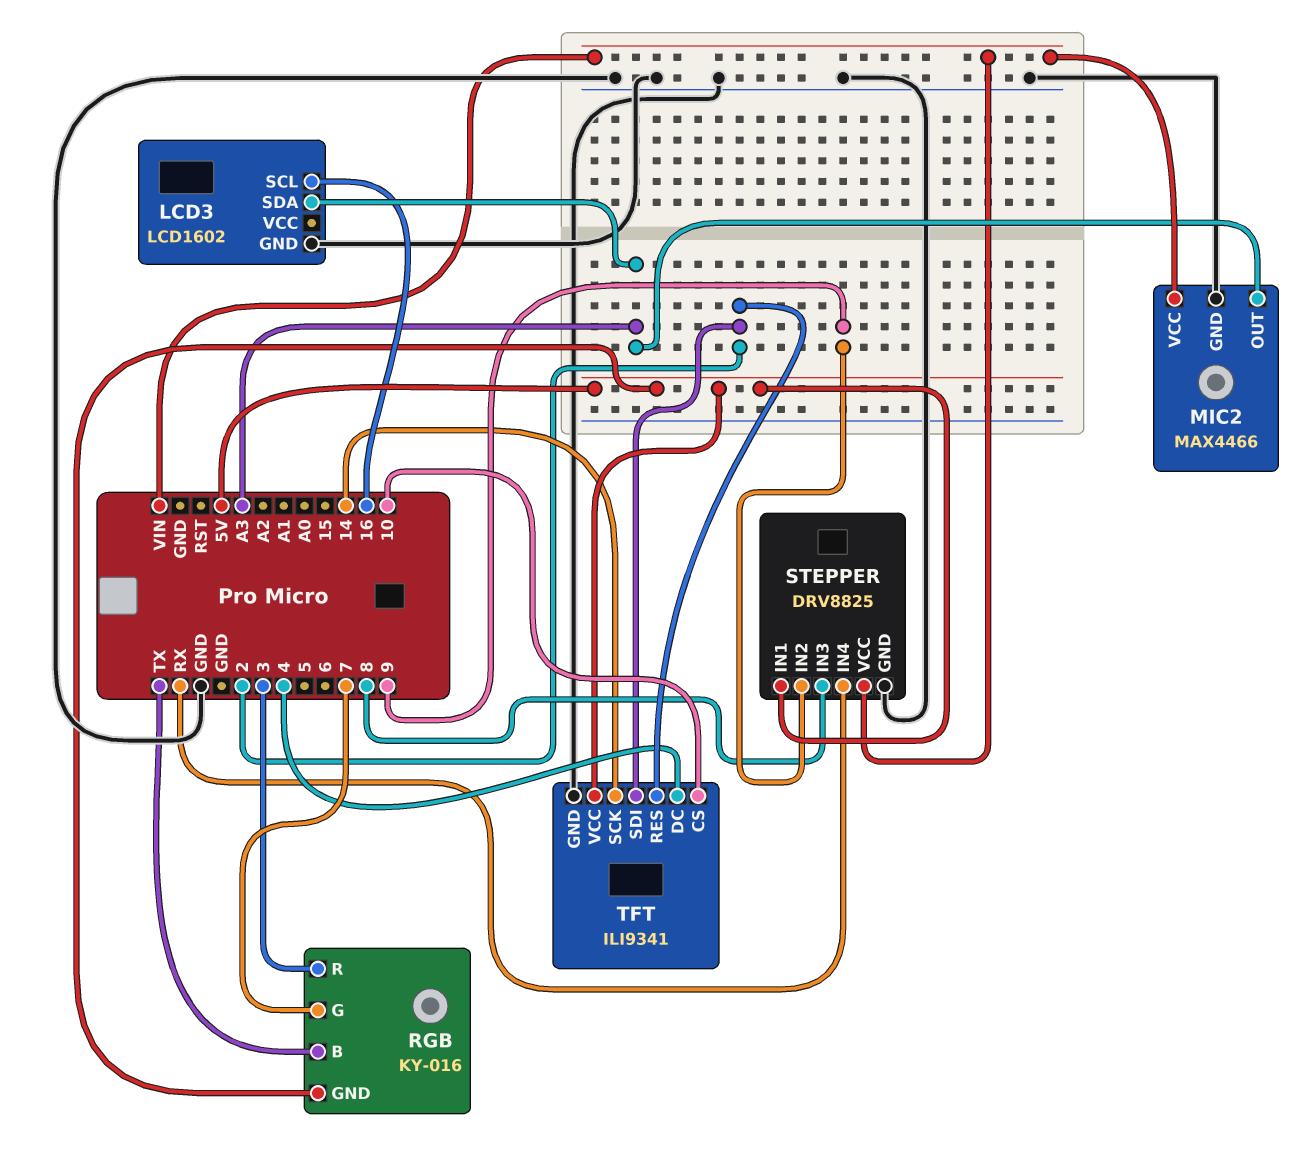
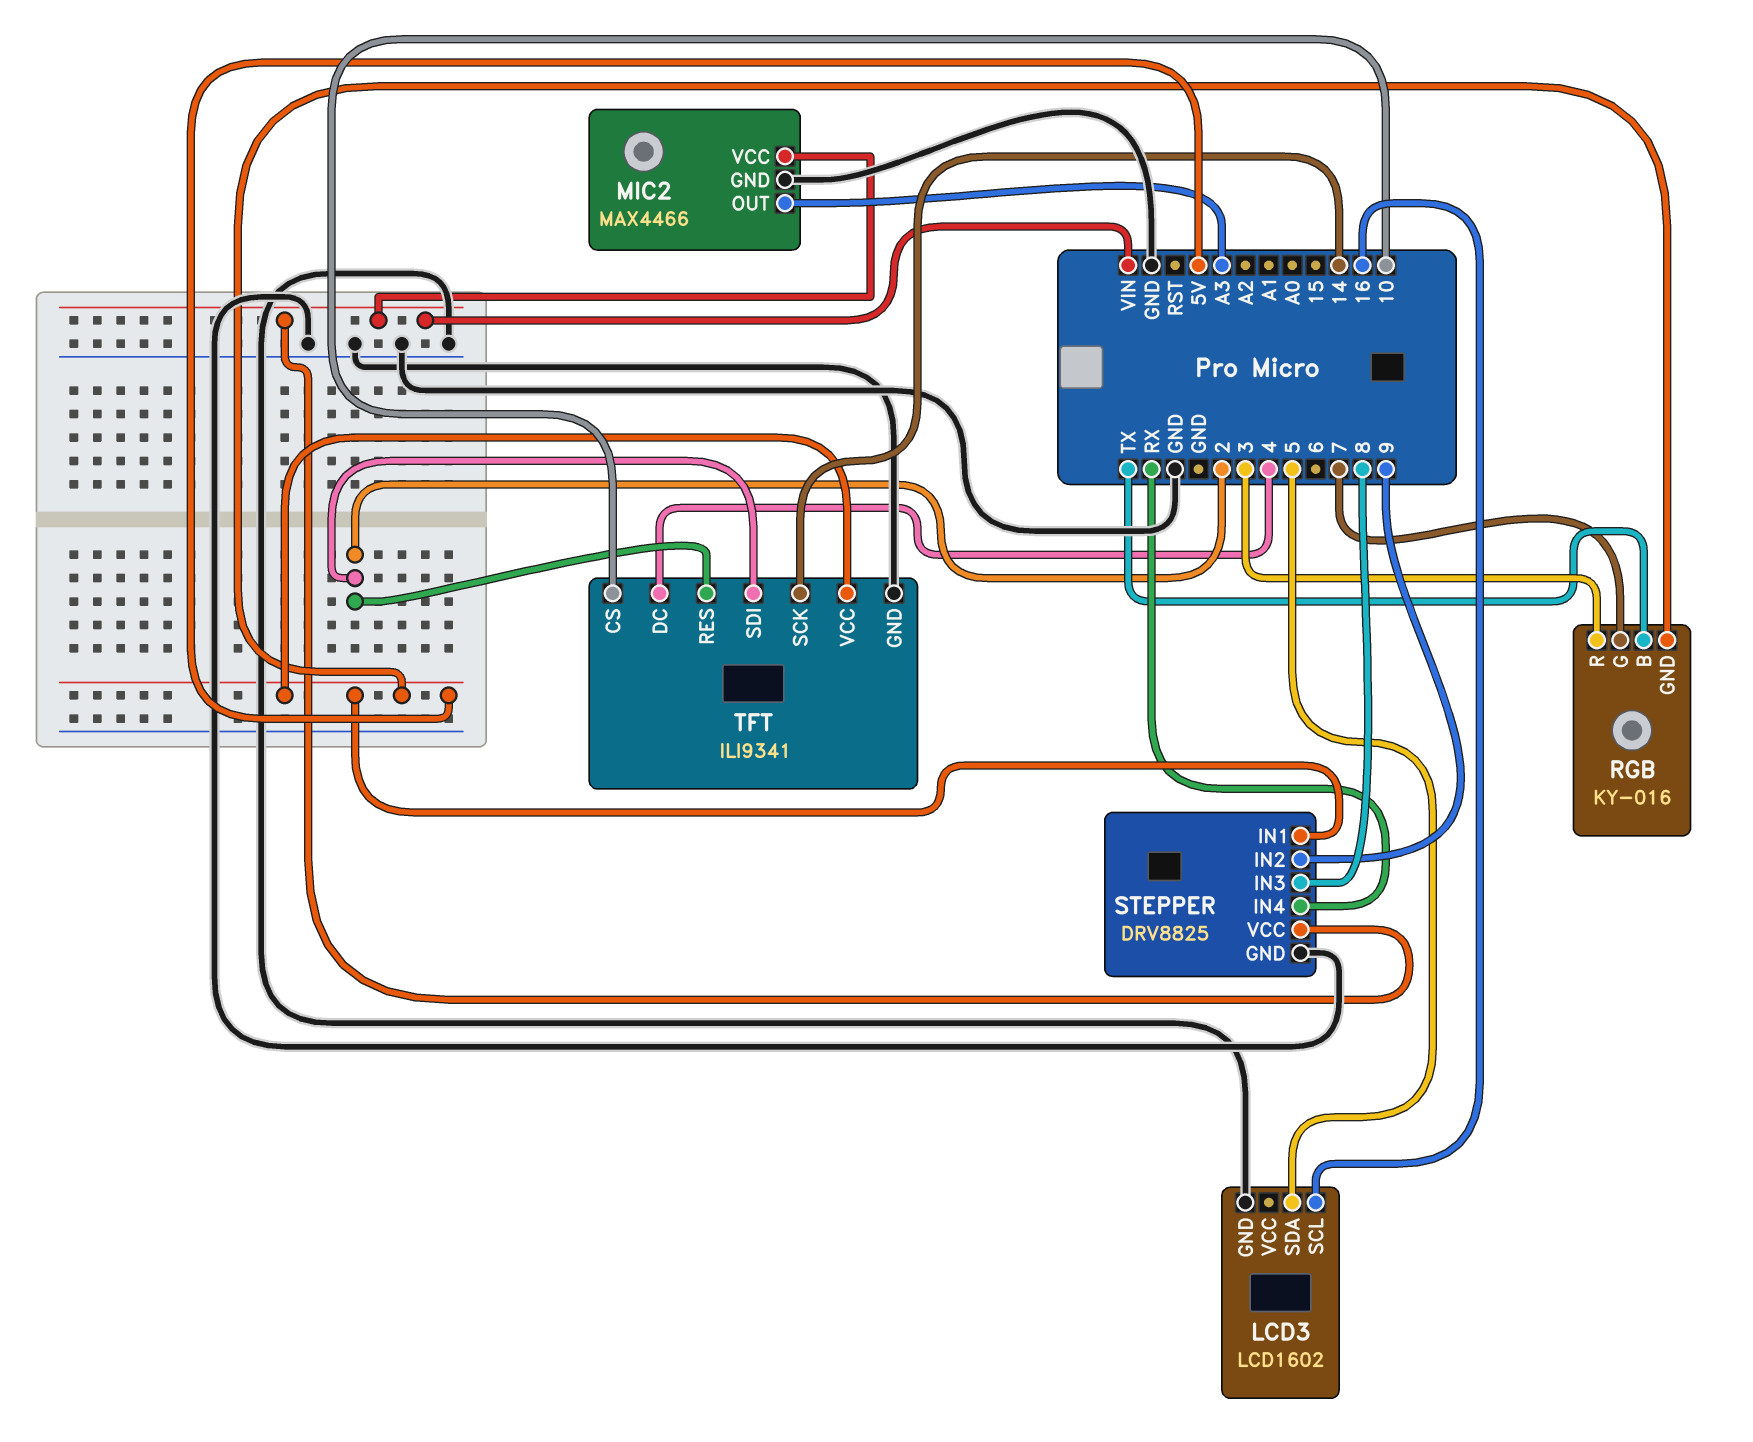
LCD3 pin SDA: A3 -> 5

